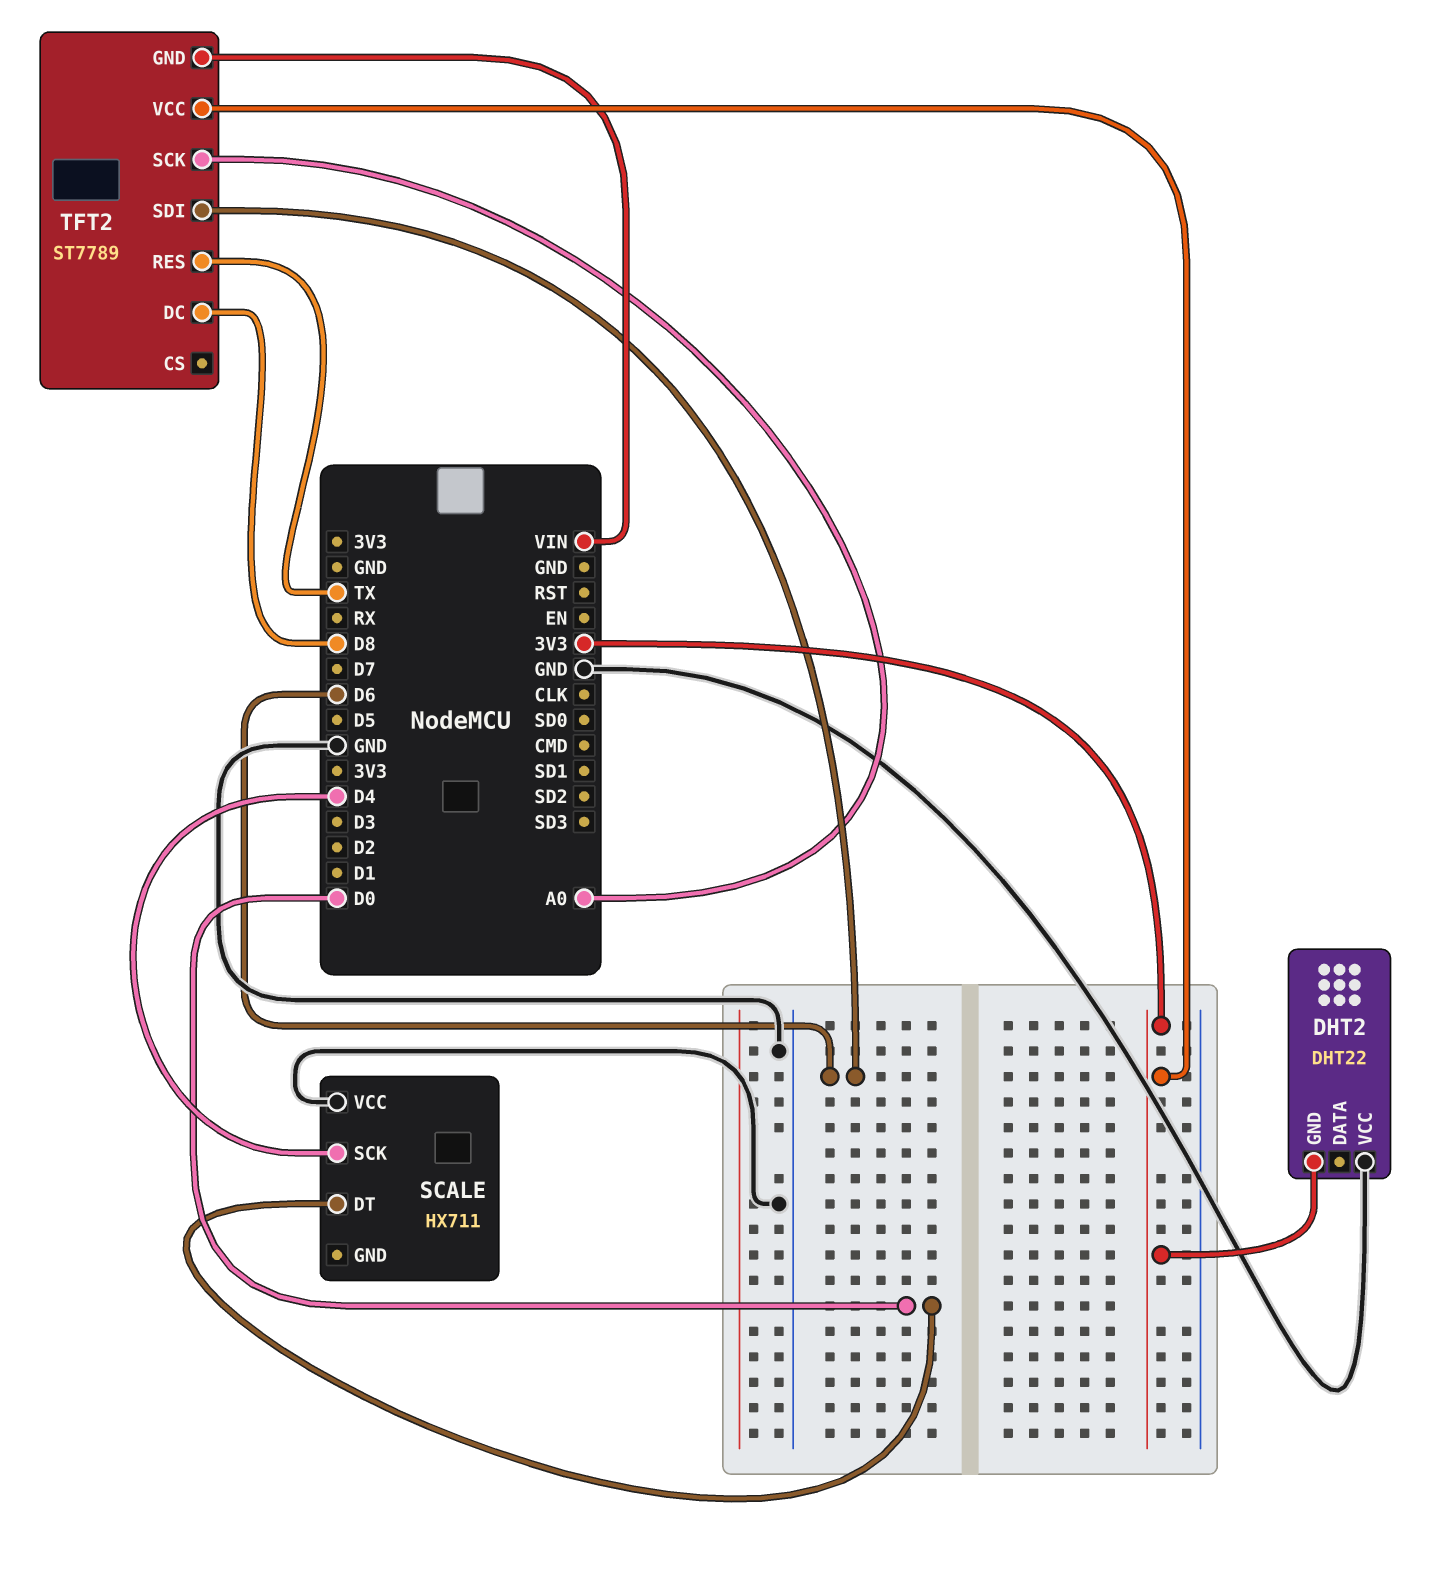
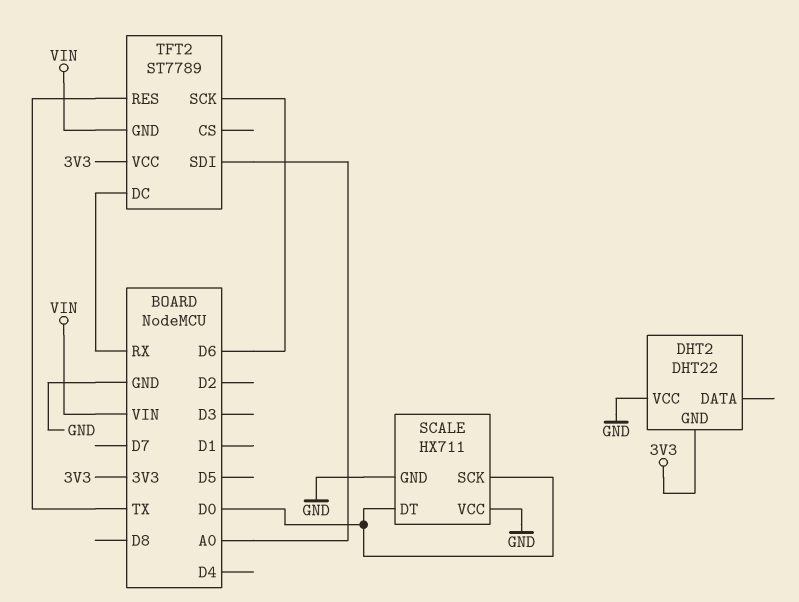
SCALE pin GND: none -> GND
SCALE pin SCK: D4 -> D0
TFT2 pin DC: D8 -> RX
TFT2 pin SCK: A0 -> D6
TFT2 pin SDI: D6 -> A0

